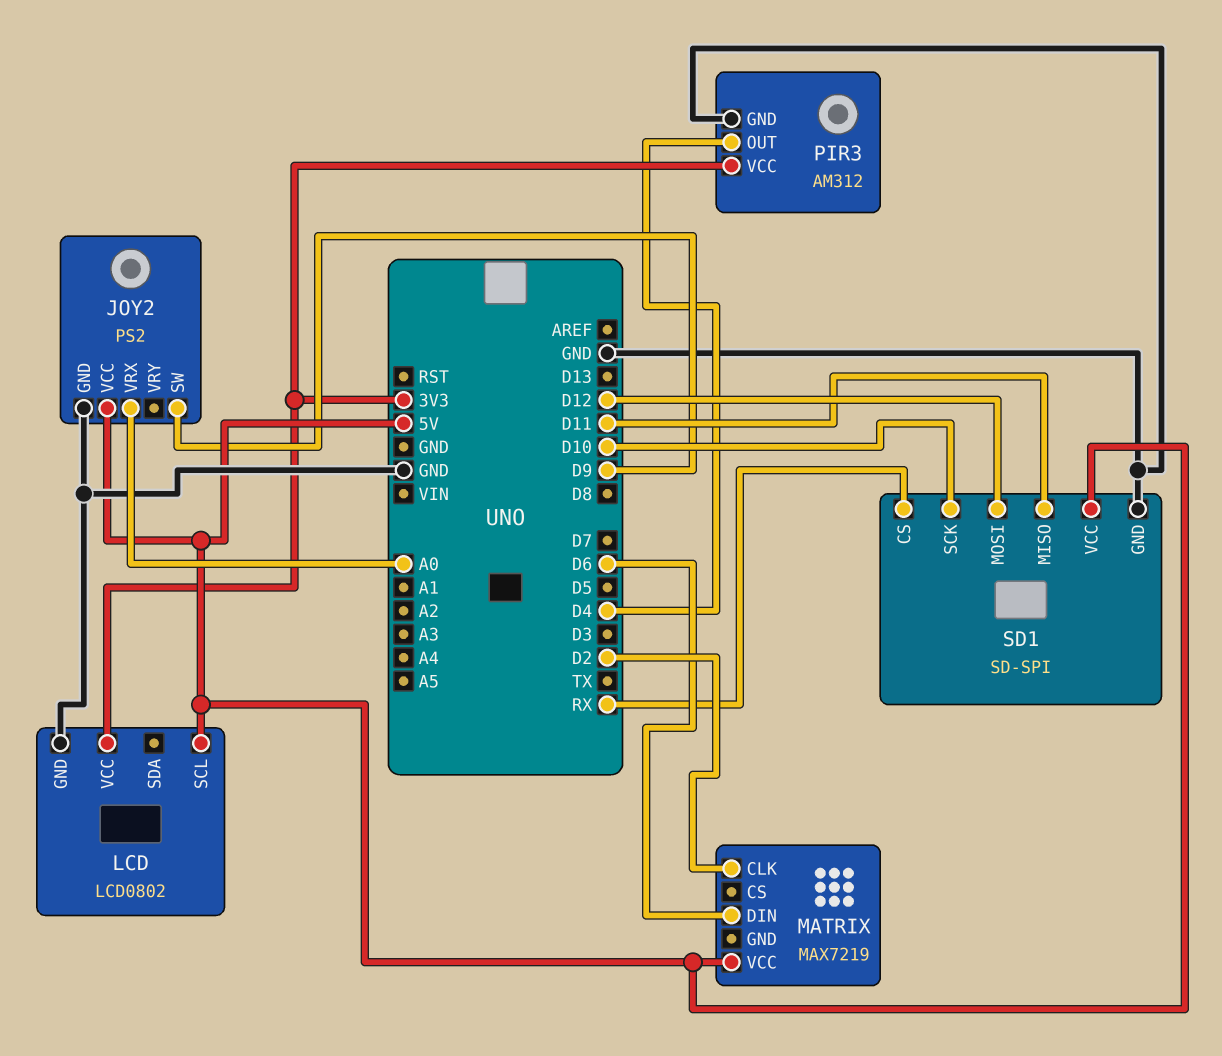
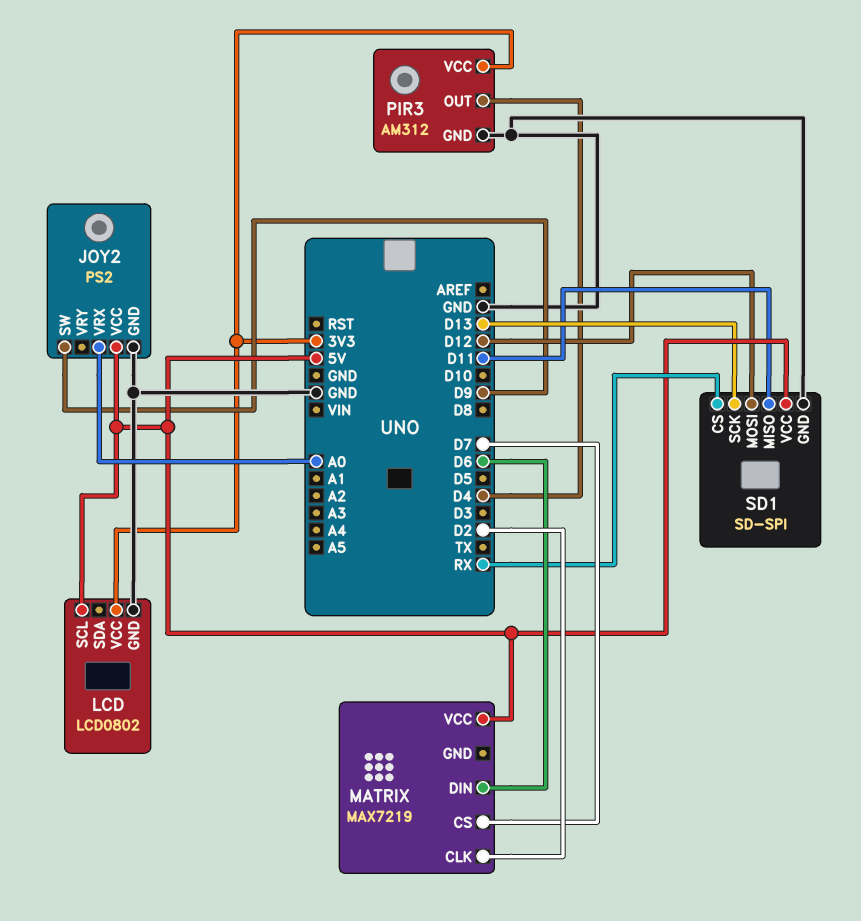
MATRIX pin CS: none -> D7
SD1 pin SCK: D10 -> D13

